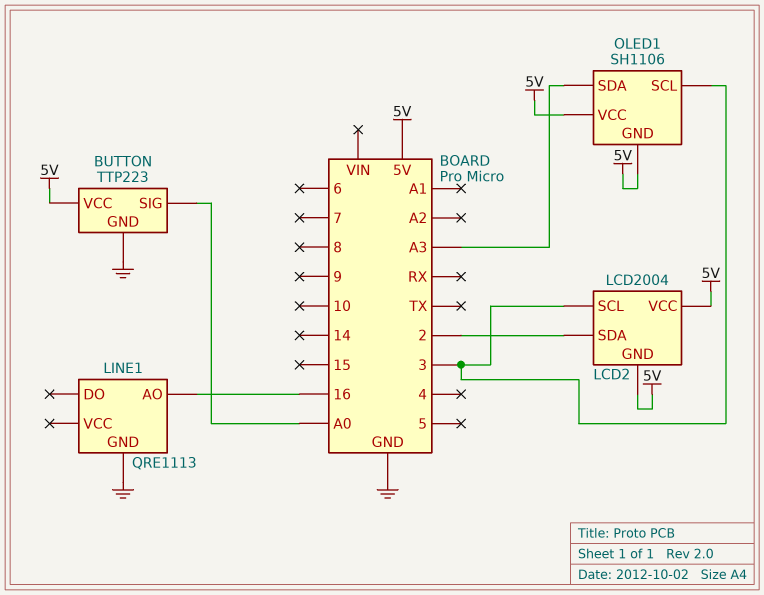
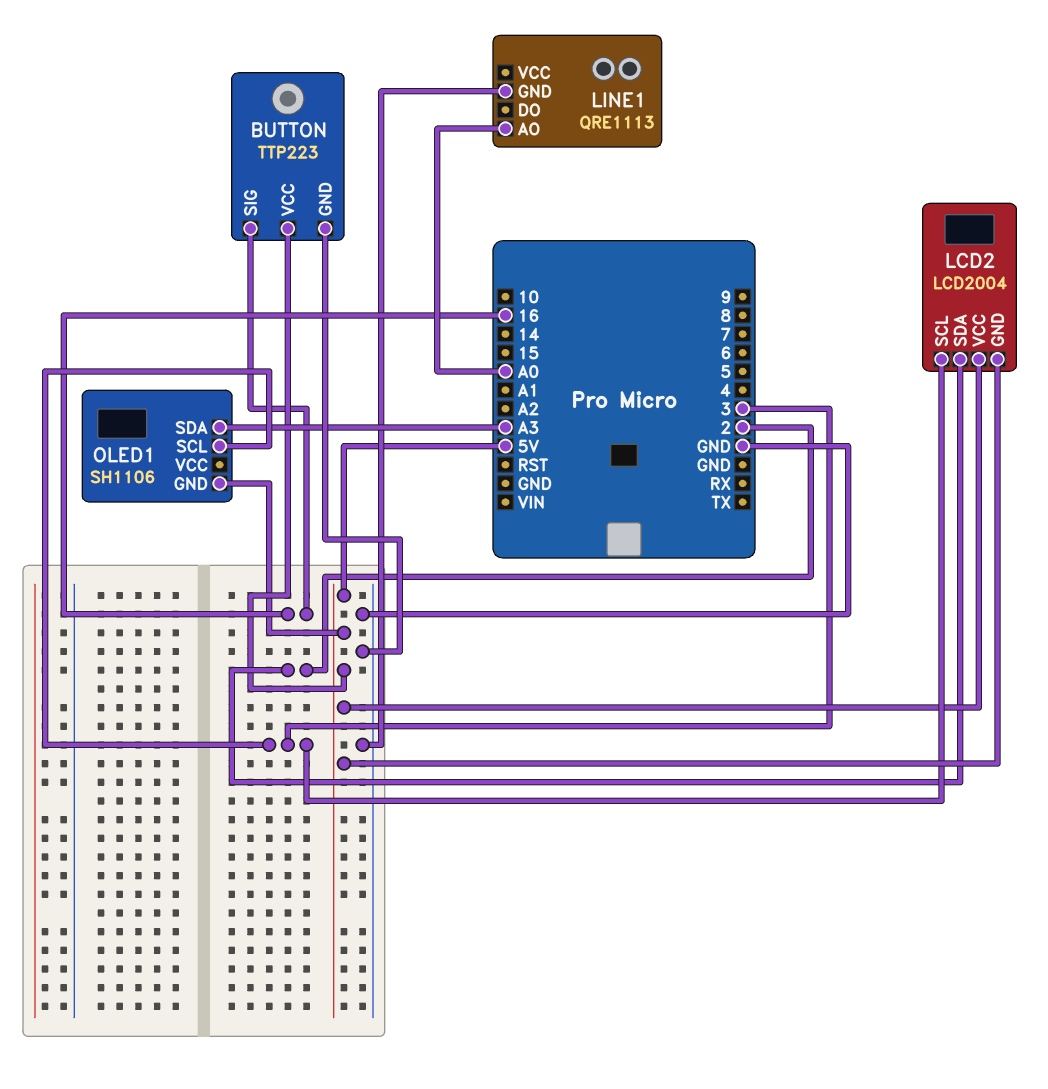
BUTTON pin SIG: A0 -> 16
LINE1 pin AO: 16 -> A0
OLED1 pin VCC: 5V -> none

